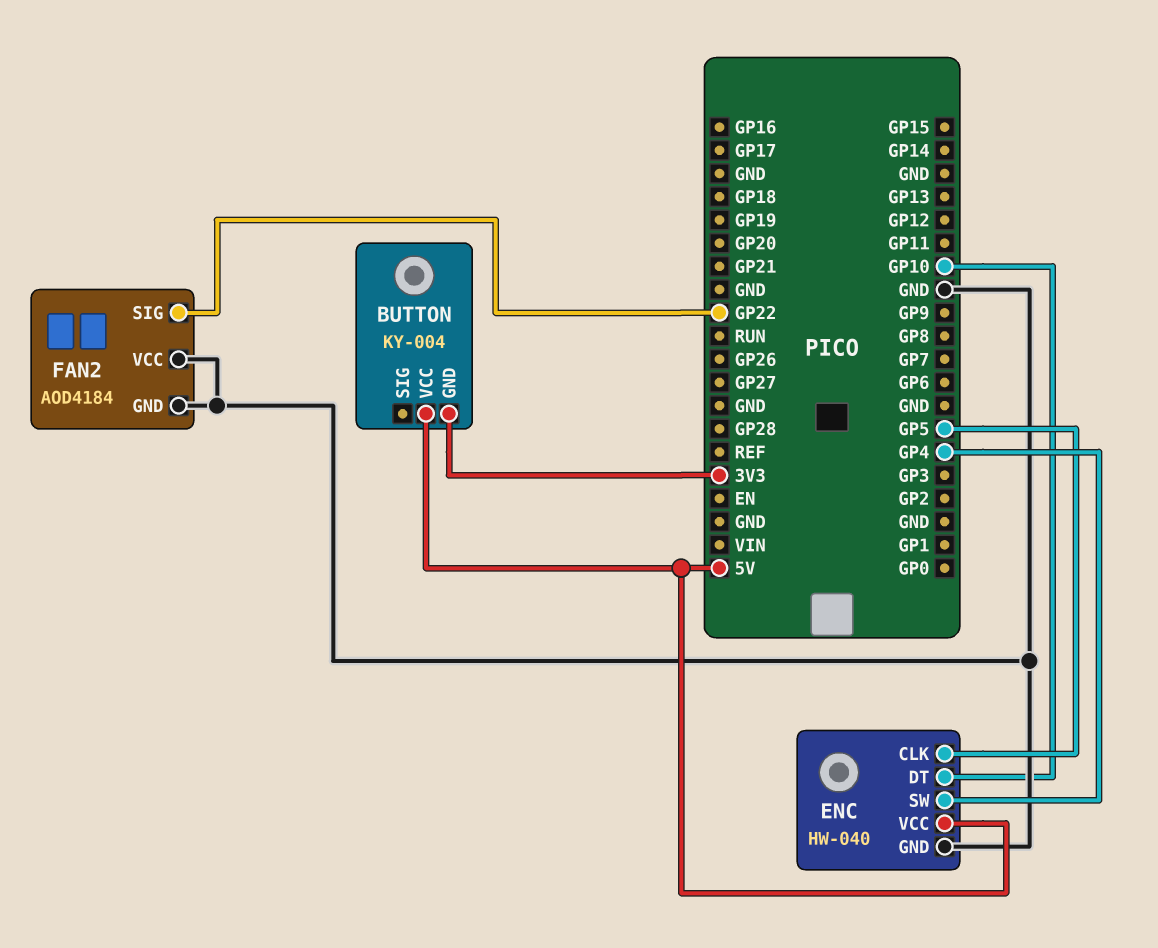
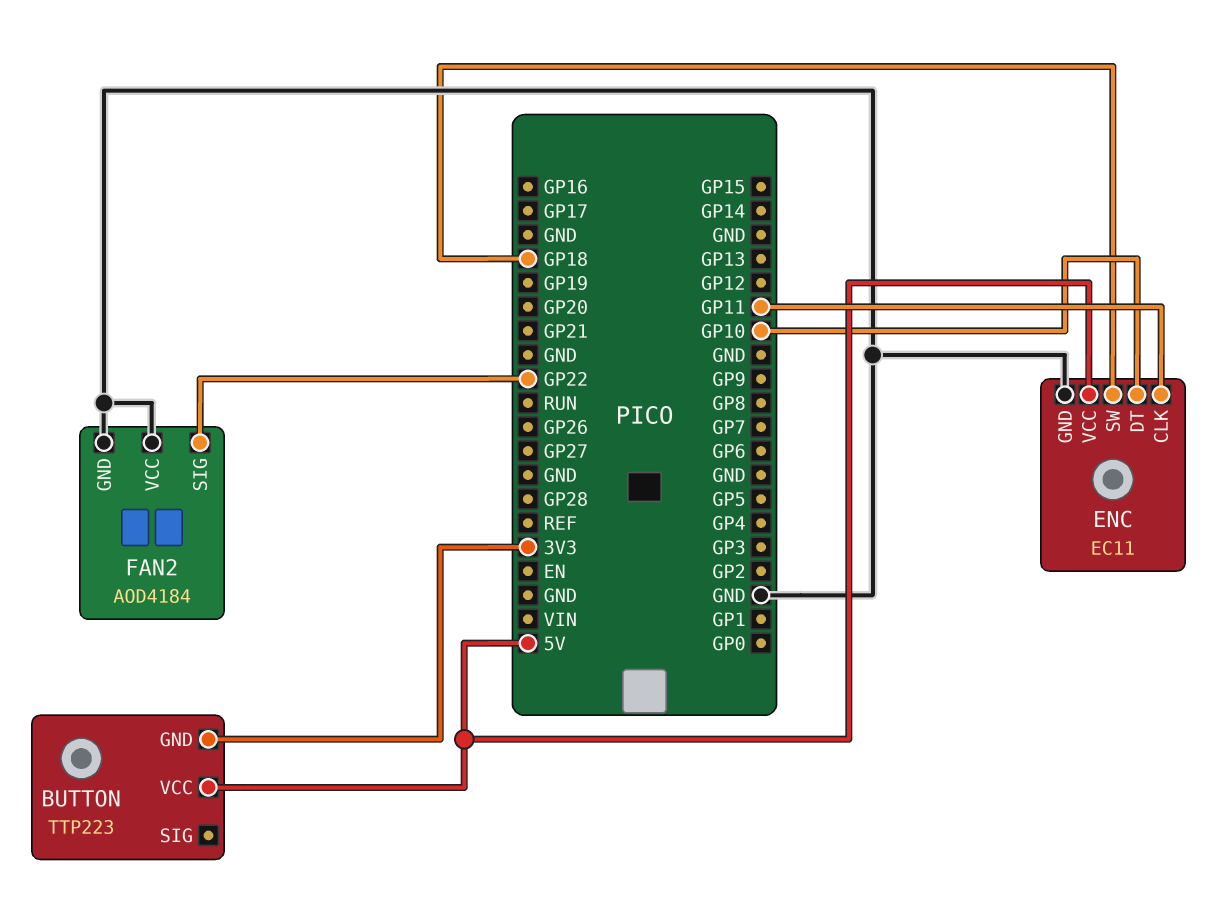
BUTTON: KY-004 -> TTP223
ENC: HW-040 -> EC11
ENC pin CLK: GP5 -> GP11
ENC pin SW: GP4 -> GP18

